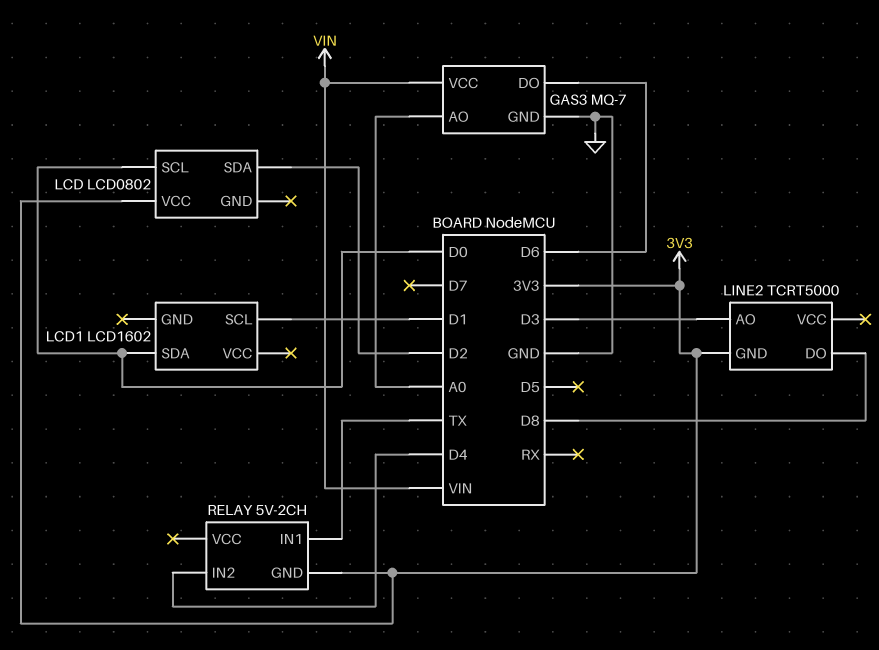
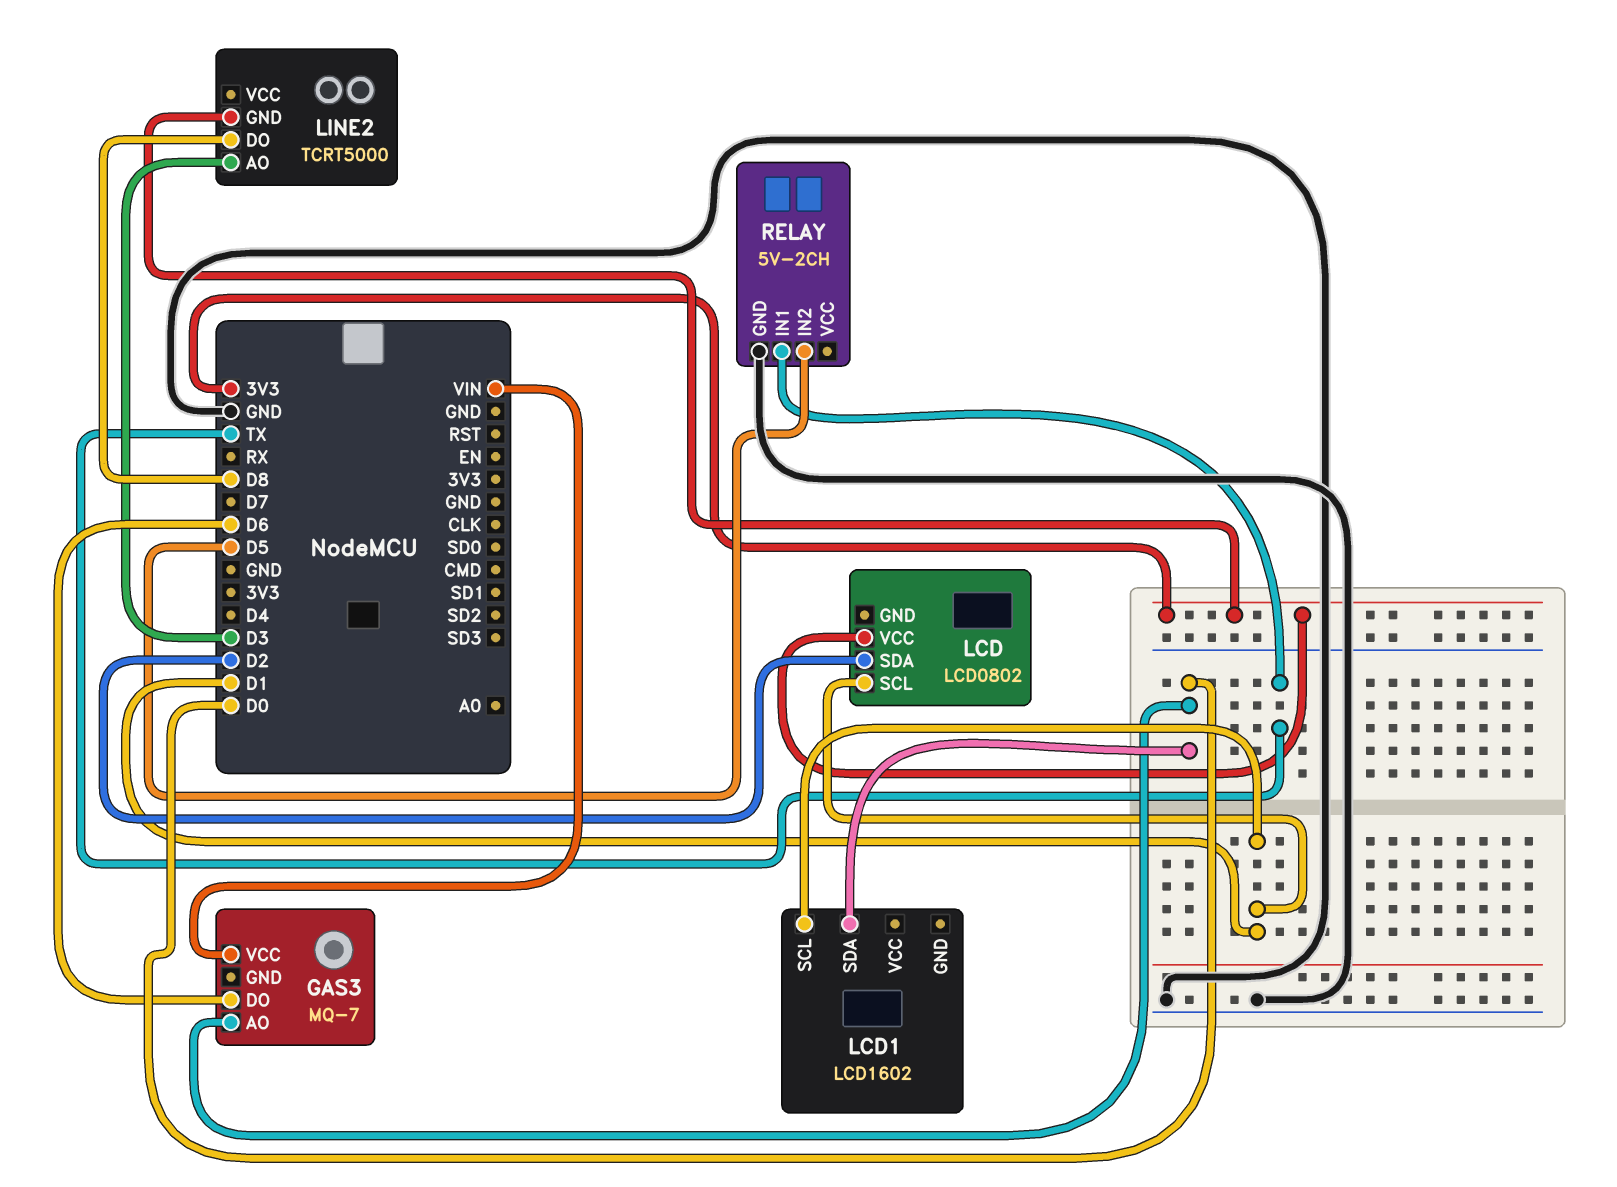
GAS3 pin AO: A0 -> D0
GAS3 pin GND: GND -> none
LCD pin SCL: D0 -> D1
RELAY pin GND: 3V3 -> GND
RELAY pin IN2: D4 -> D5

